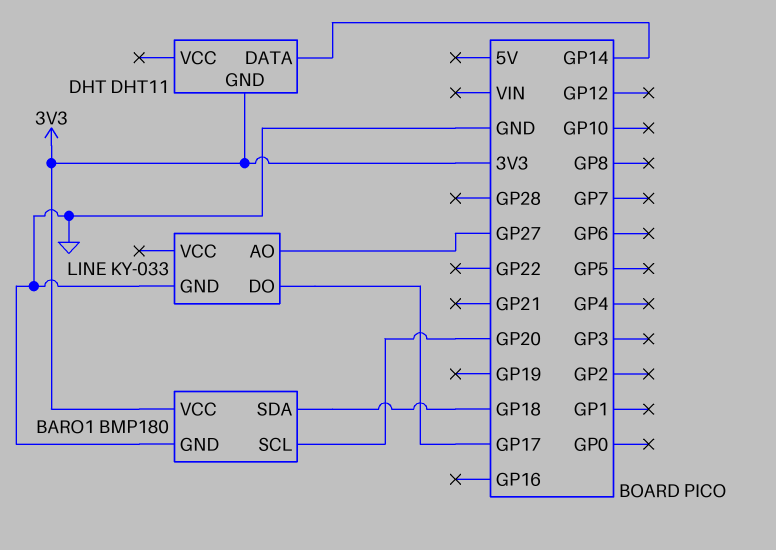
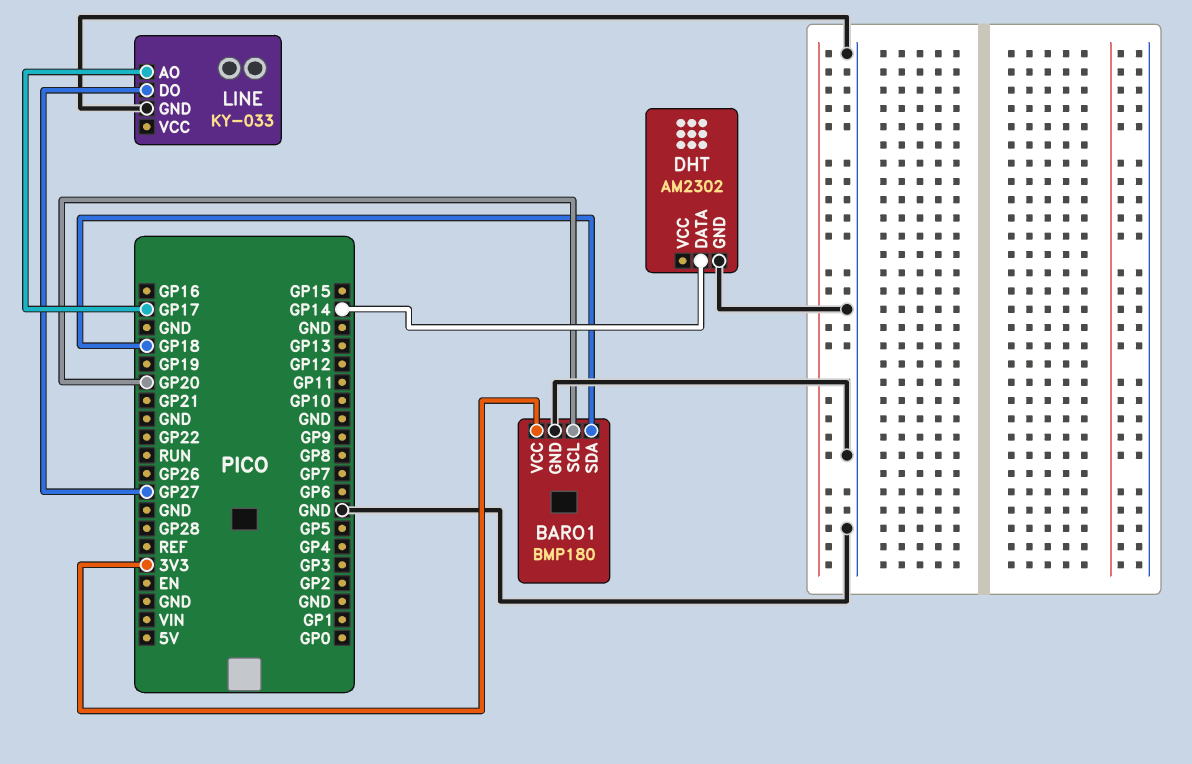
DHT: DHT11 -> AM2302
DHT pin GND: 3V3 -> GND
LINE pin AO: GP27 -> GP17
LINE pin DO: GP17 -> GP27

